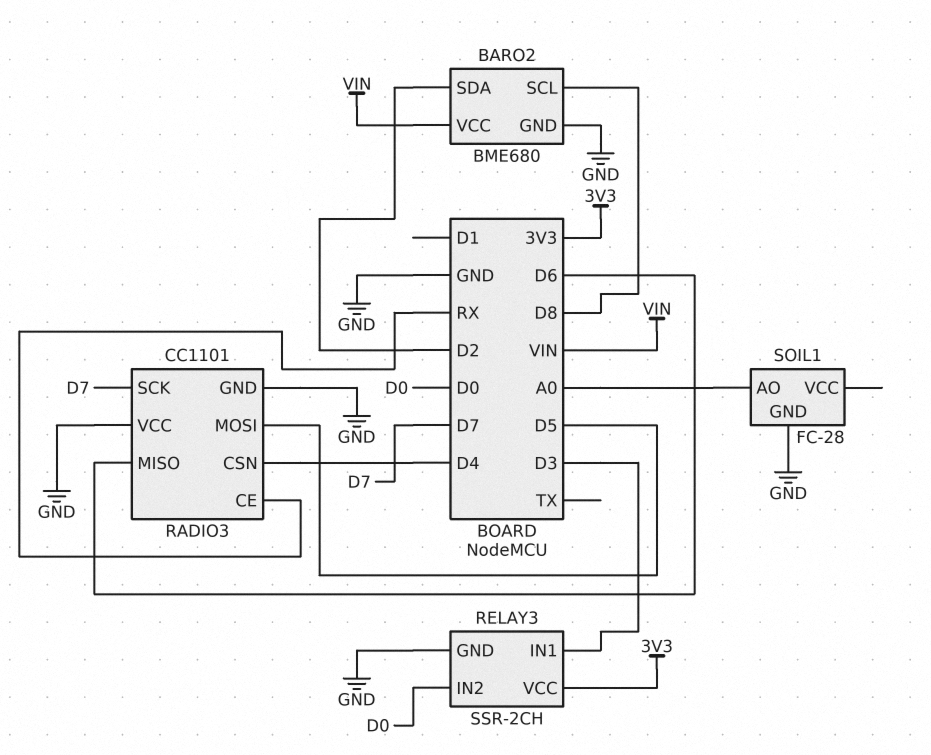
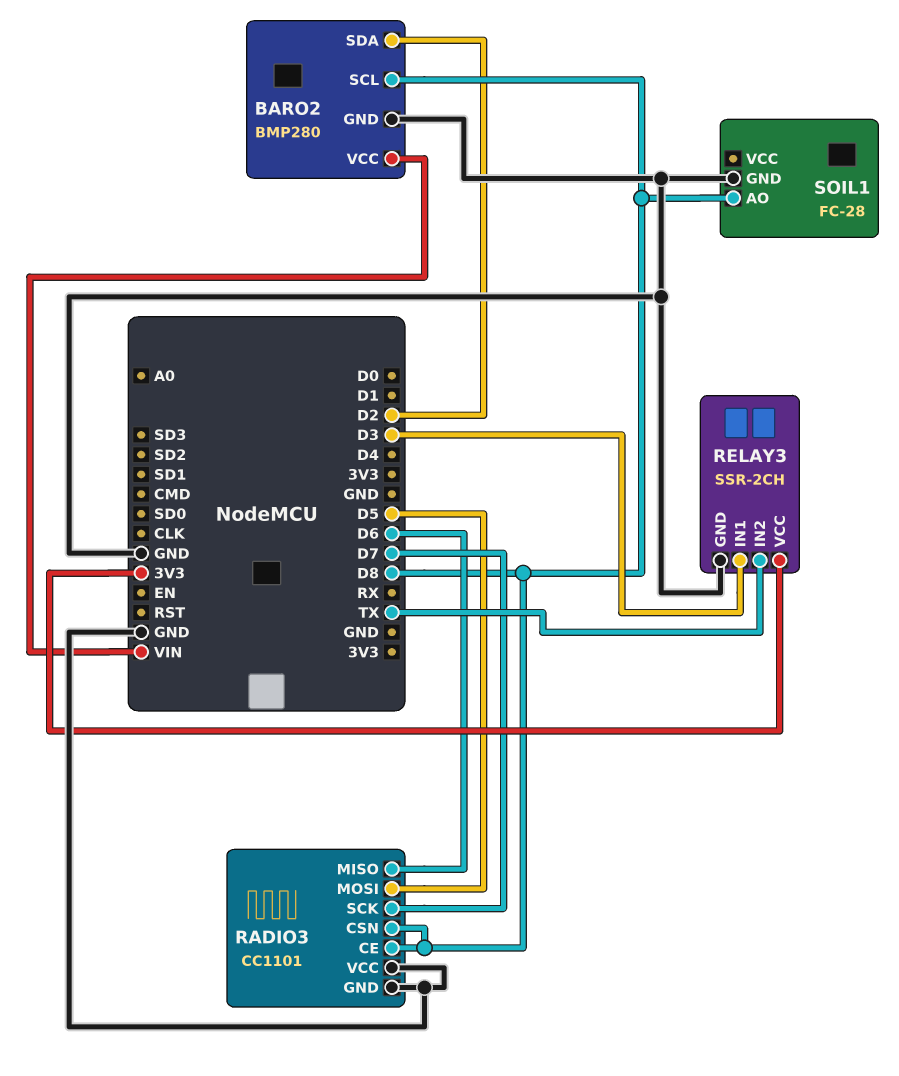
BARO2: BME680 -> BMP280
RADIO3 pin CE: RX -> D8
RADIO3 pin CSN: D4 -> D8
RELAY3 pin IN2: D0 -> TX
SOIL1 pin AO: A0 -> D8

